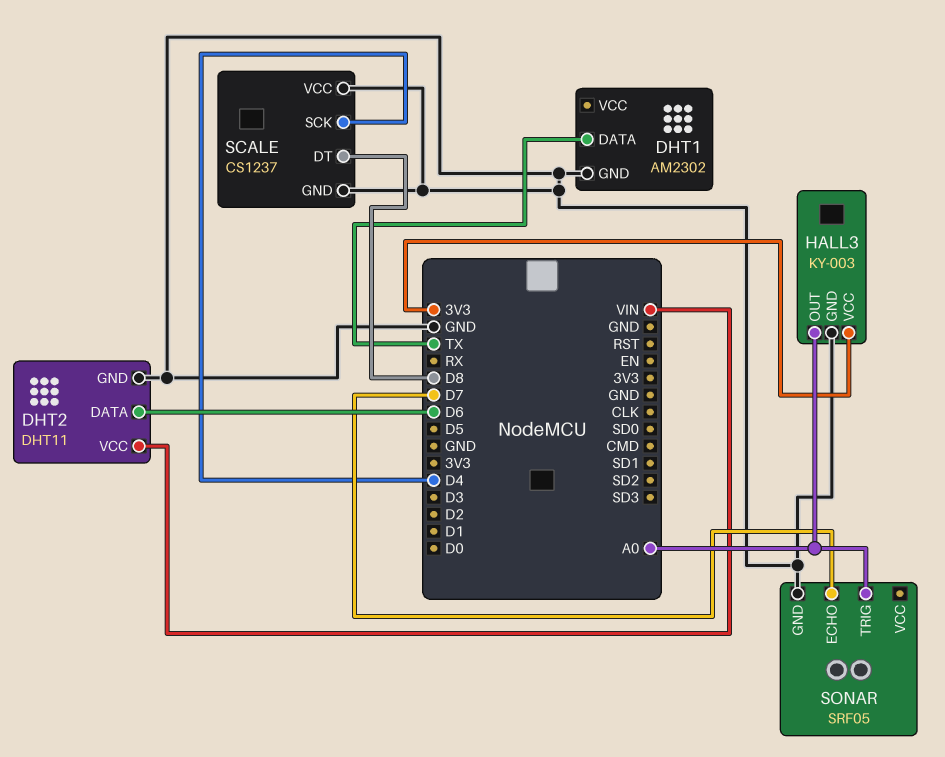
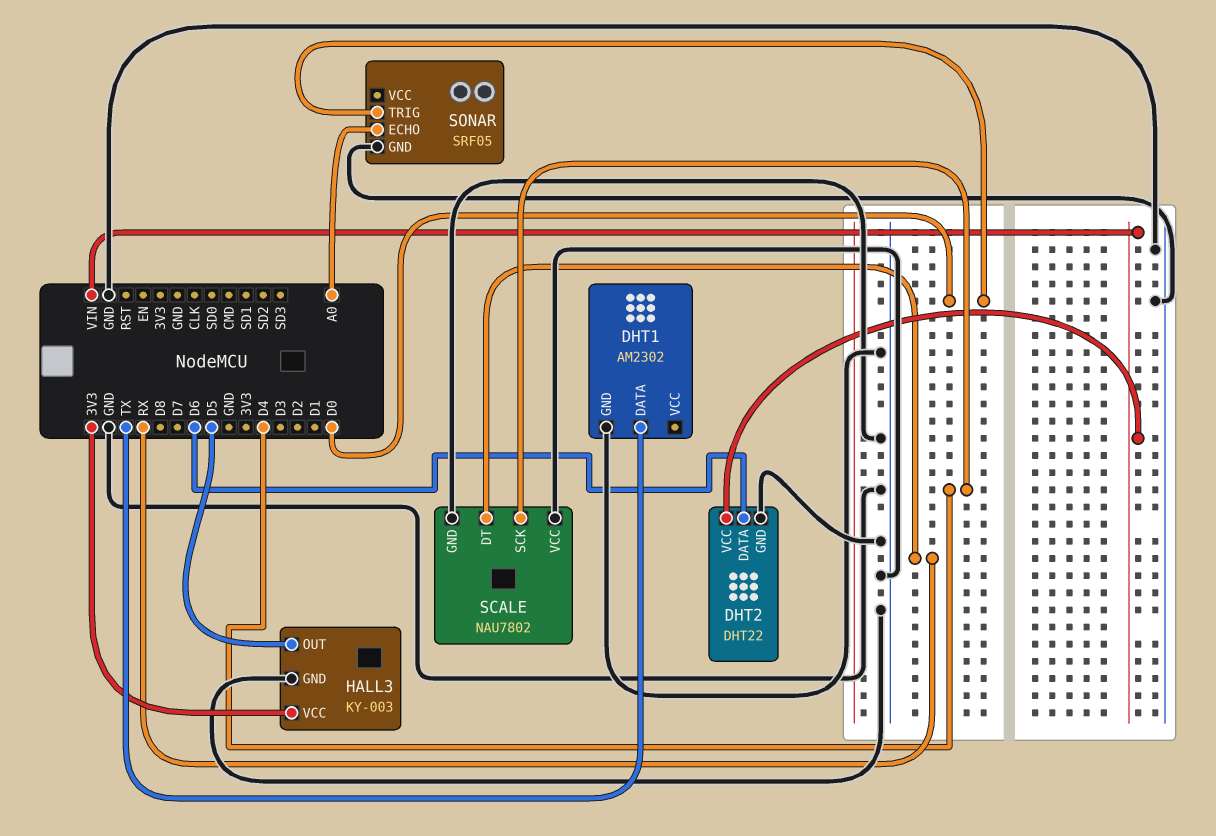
DHT2: DHT11 -> DHT22
HALL3 pin OUT: A0 -> D5
SCALE: CS1237 -> NAU7802
SCALE pin DT: D8 -> RX
SONAR pin ECHO: D7 -> A0
SONAR pin TRIG: A0 -> D0

